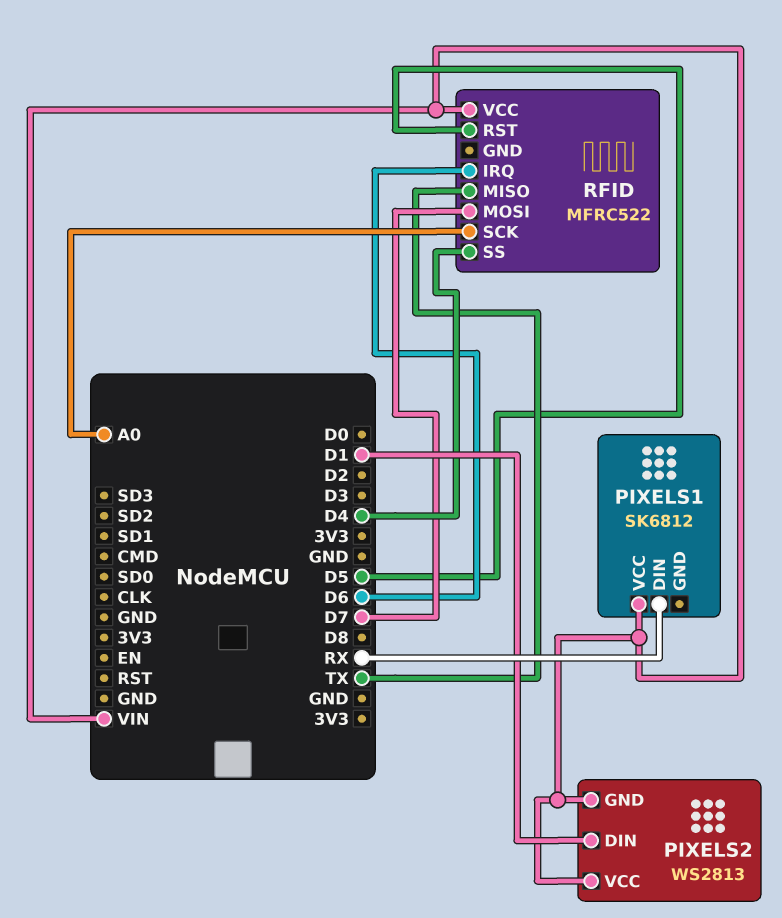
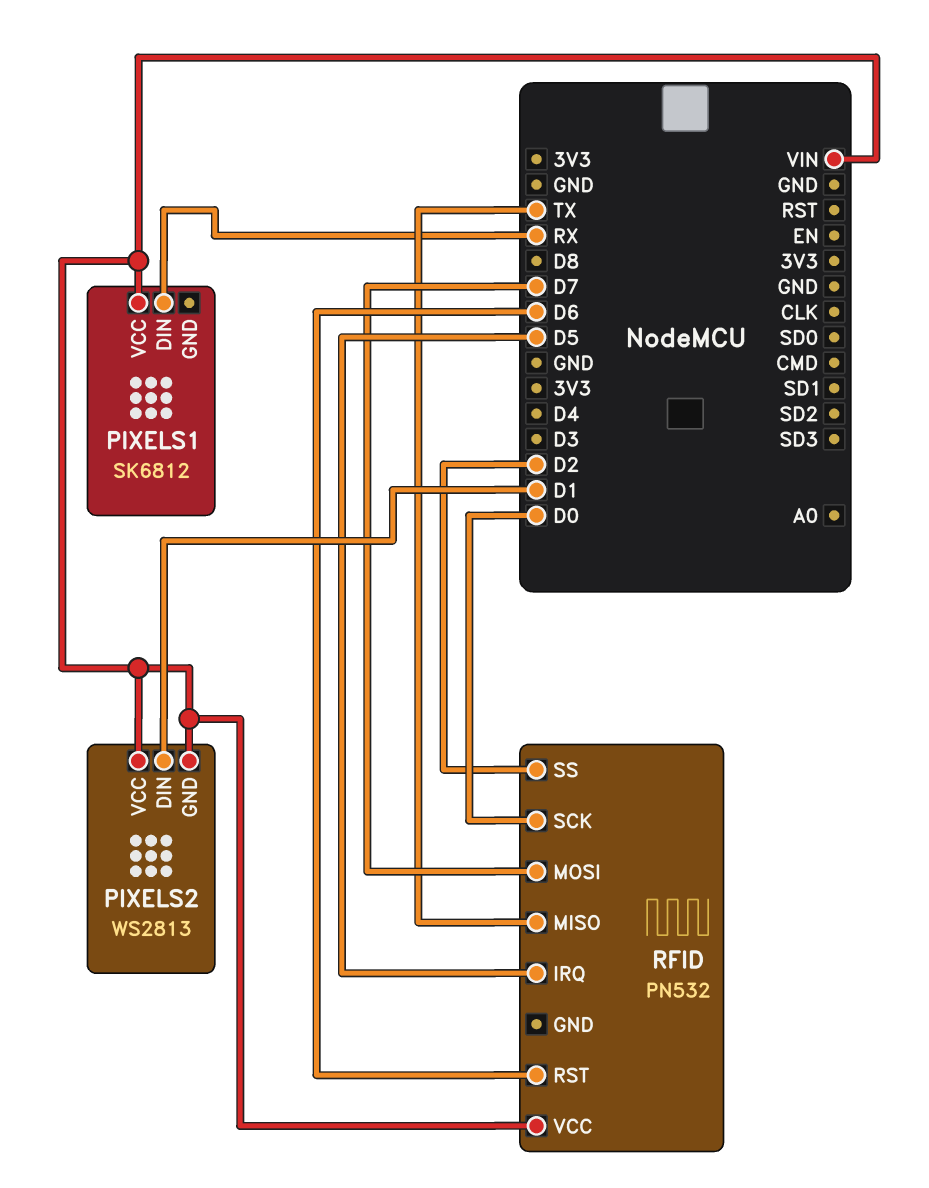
RFID: MFRC522 -> PN532
RFID pin IRQ: D6 -> D5
RFID pin RST: D5 -> D6
RFID pin SCK: A0 -> D0
RFID pin SS: D4 -> D2

